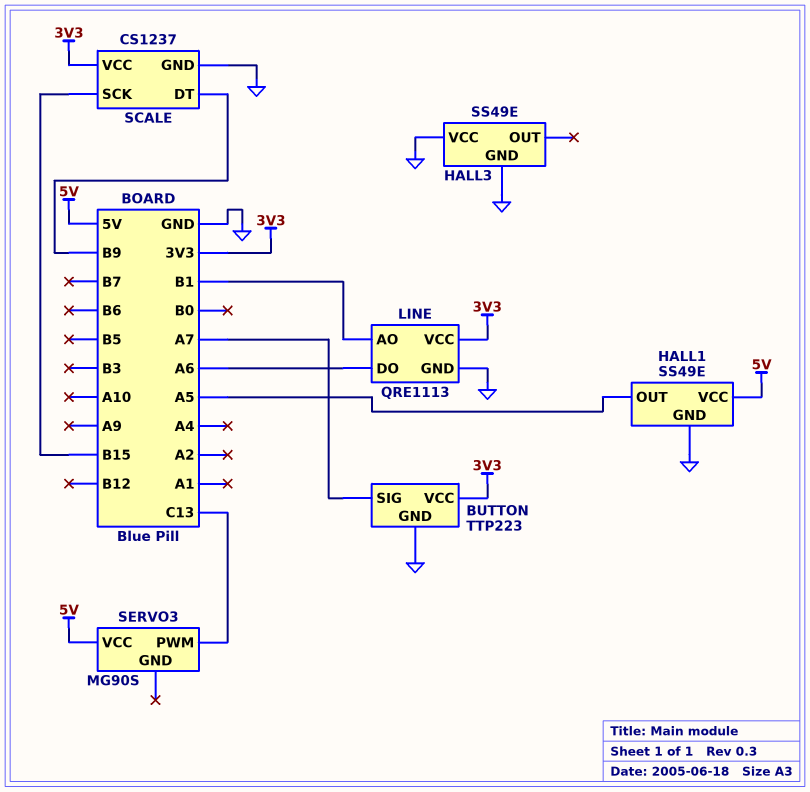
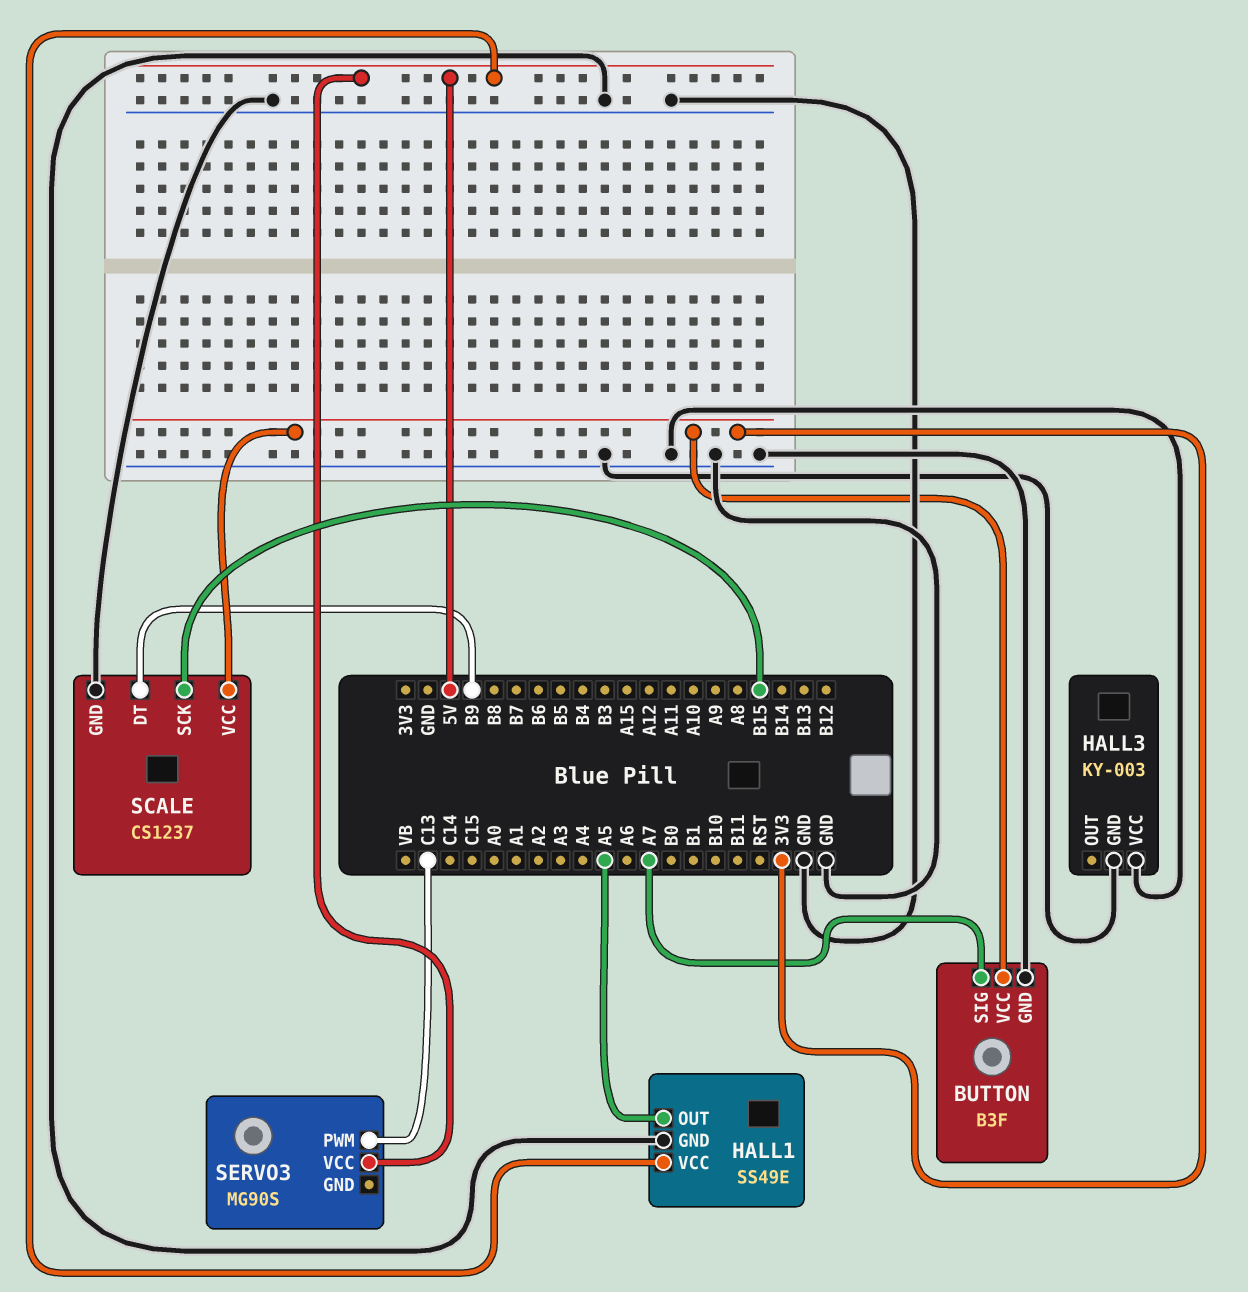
BUTTON: TTP223 -> B3F
HALL3: SS49E -> KY-003
LINE: QRE1113 -> none
LINE pin AO: B1 -> none
LINE pin DO: A6 -> none
LINE pin GND: GND -> none
LINE pin VCC: 3V3 -> none

